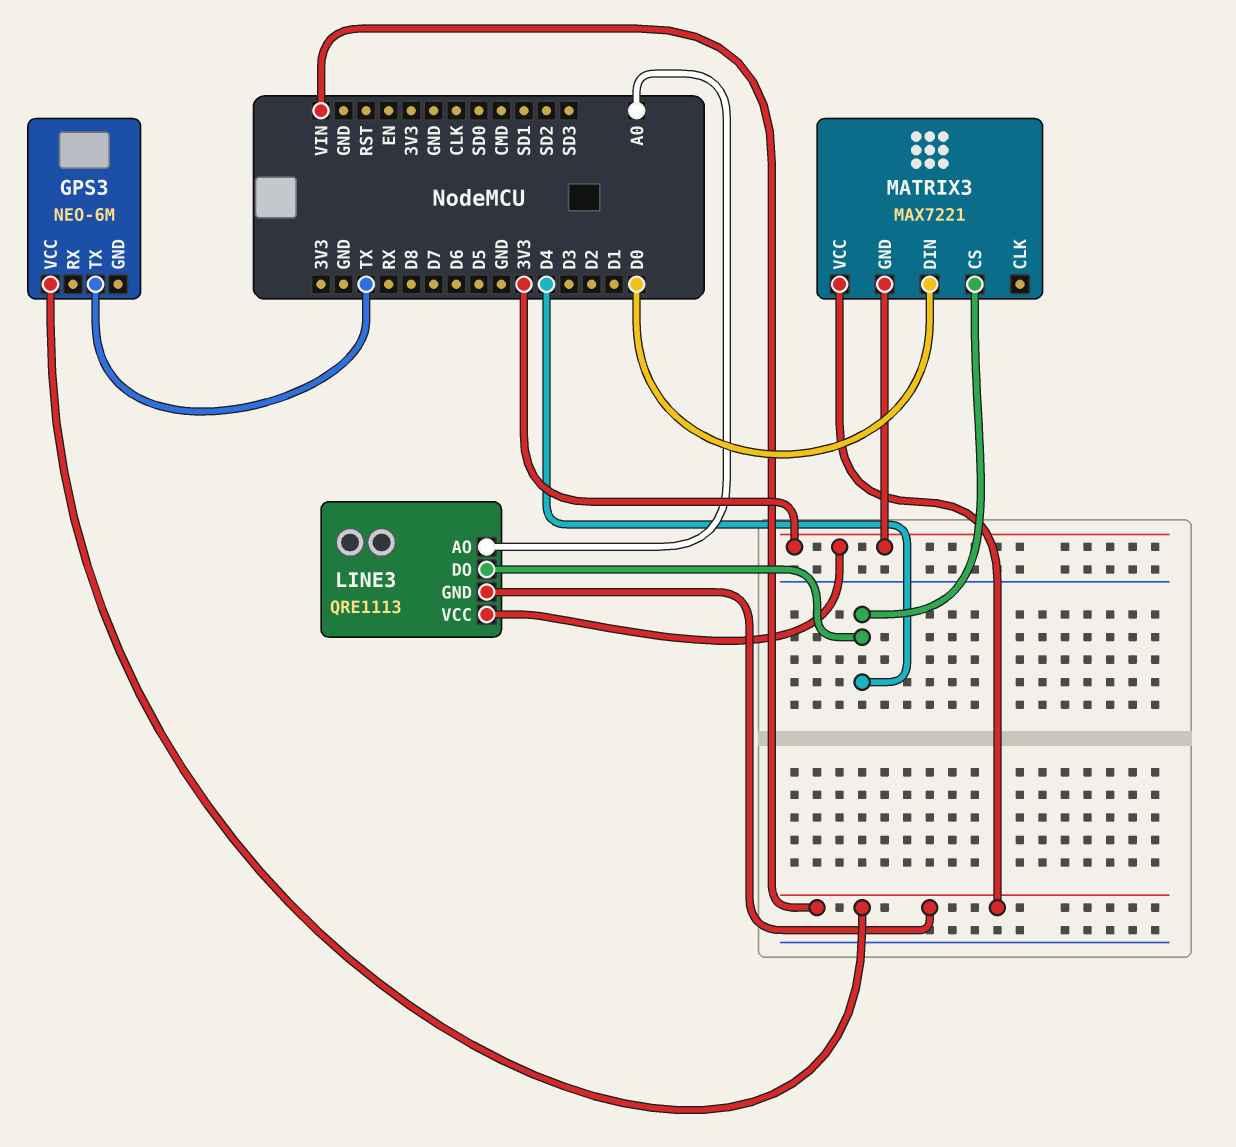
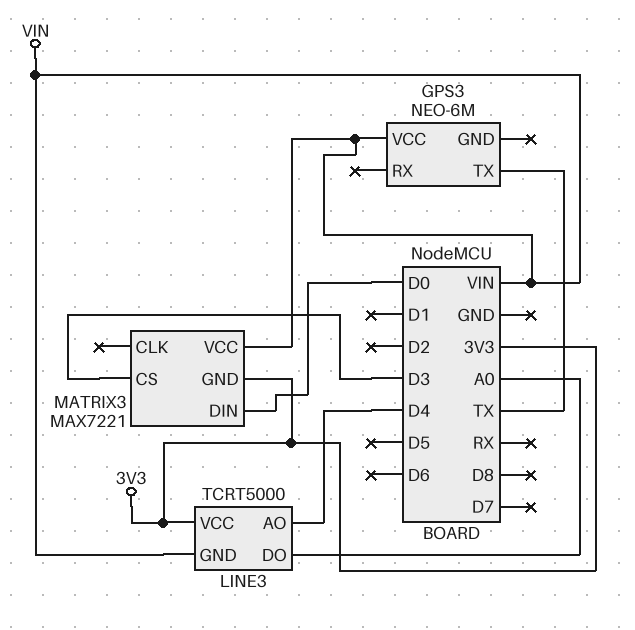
LINE3: QRE1113 -> TCRT5000
LINE3 pin AO: A0 -> D4
LINE3 pin DO: D4 -> A0
MATRIX3 pin CS: D4 -> D3

